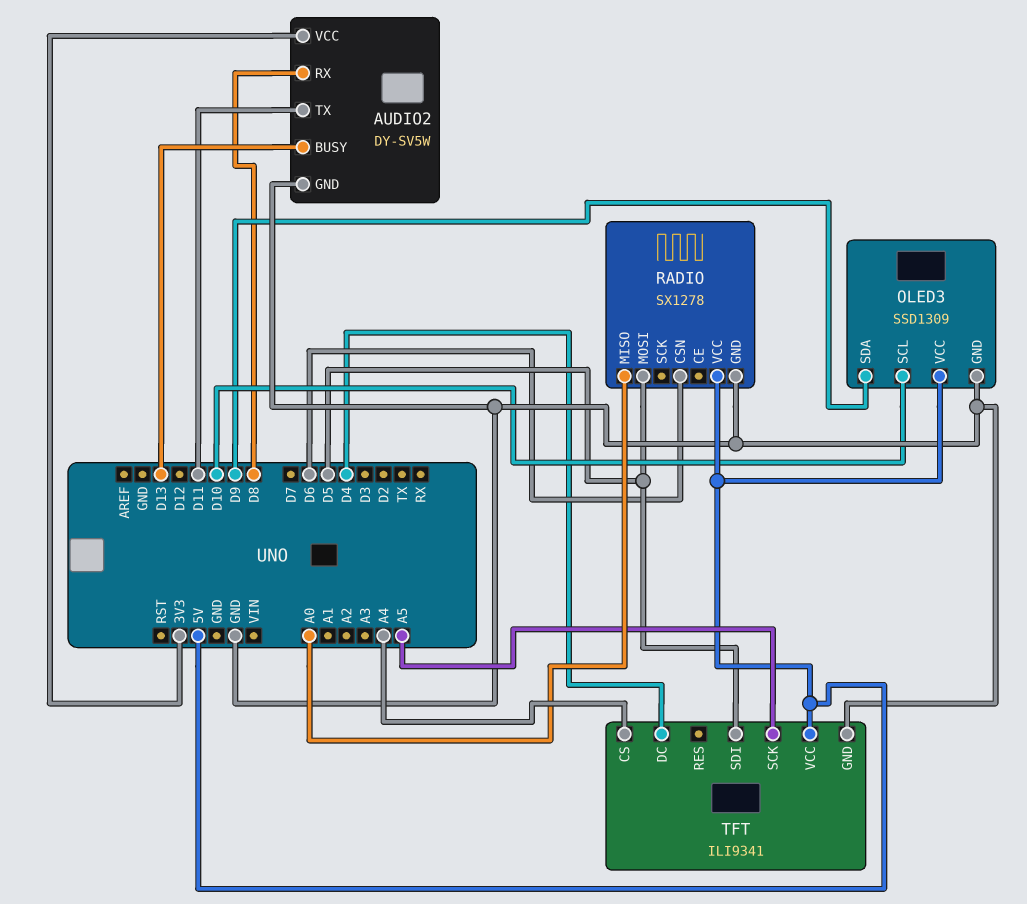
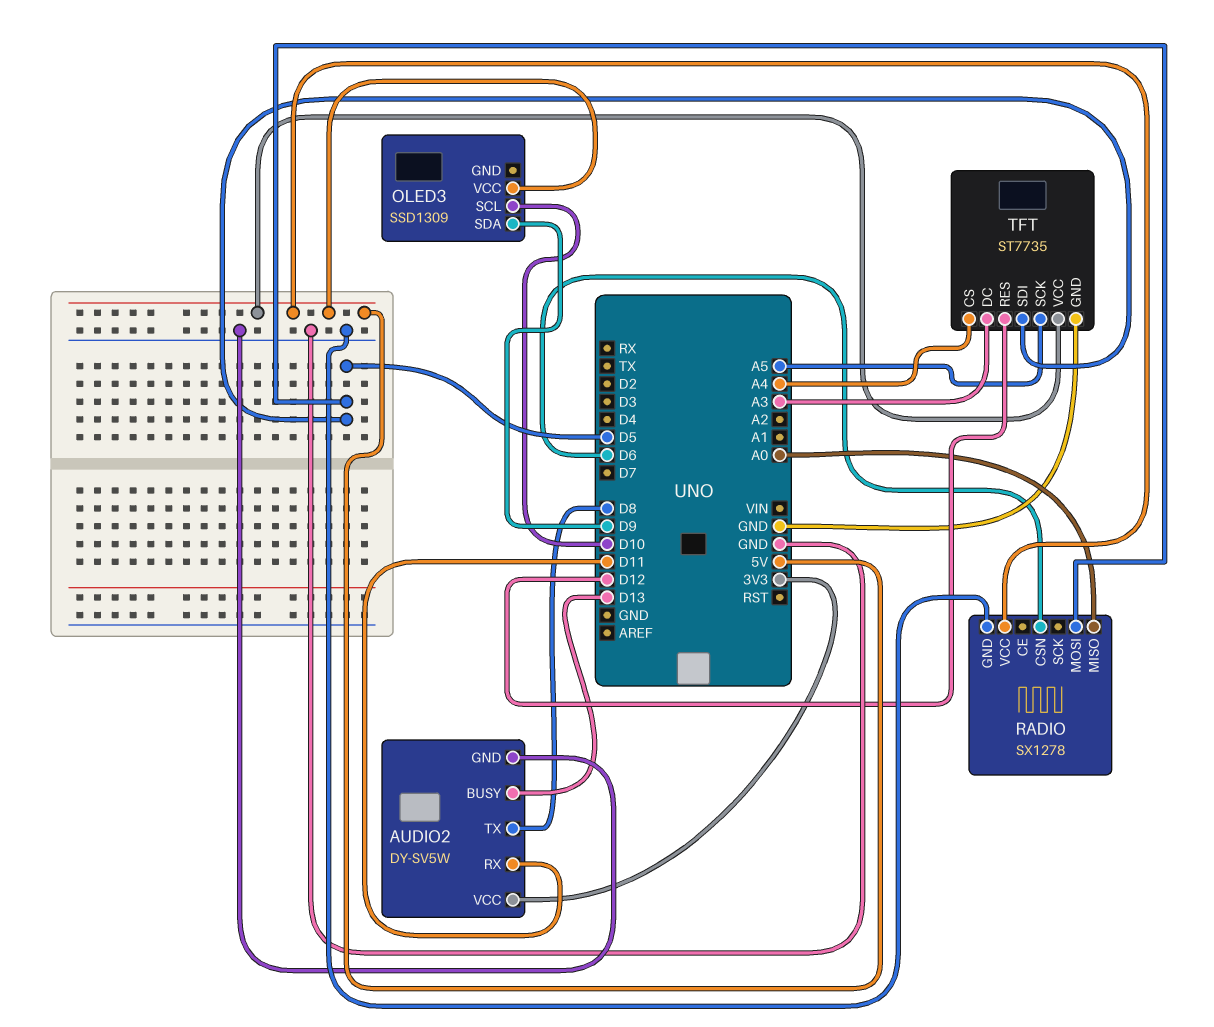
AUDIO2 pin RX: D8 -> D11
AUDIO2 pin TX: D11 -> D8
OLED3 pin GND: GND -> none
TFT: ILI9341 -> ST7735
TFT pin DC: D4 -> A3
TFT pin RES: none -> D12

